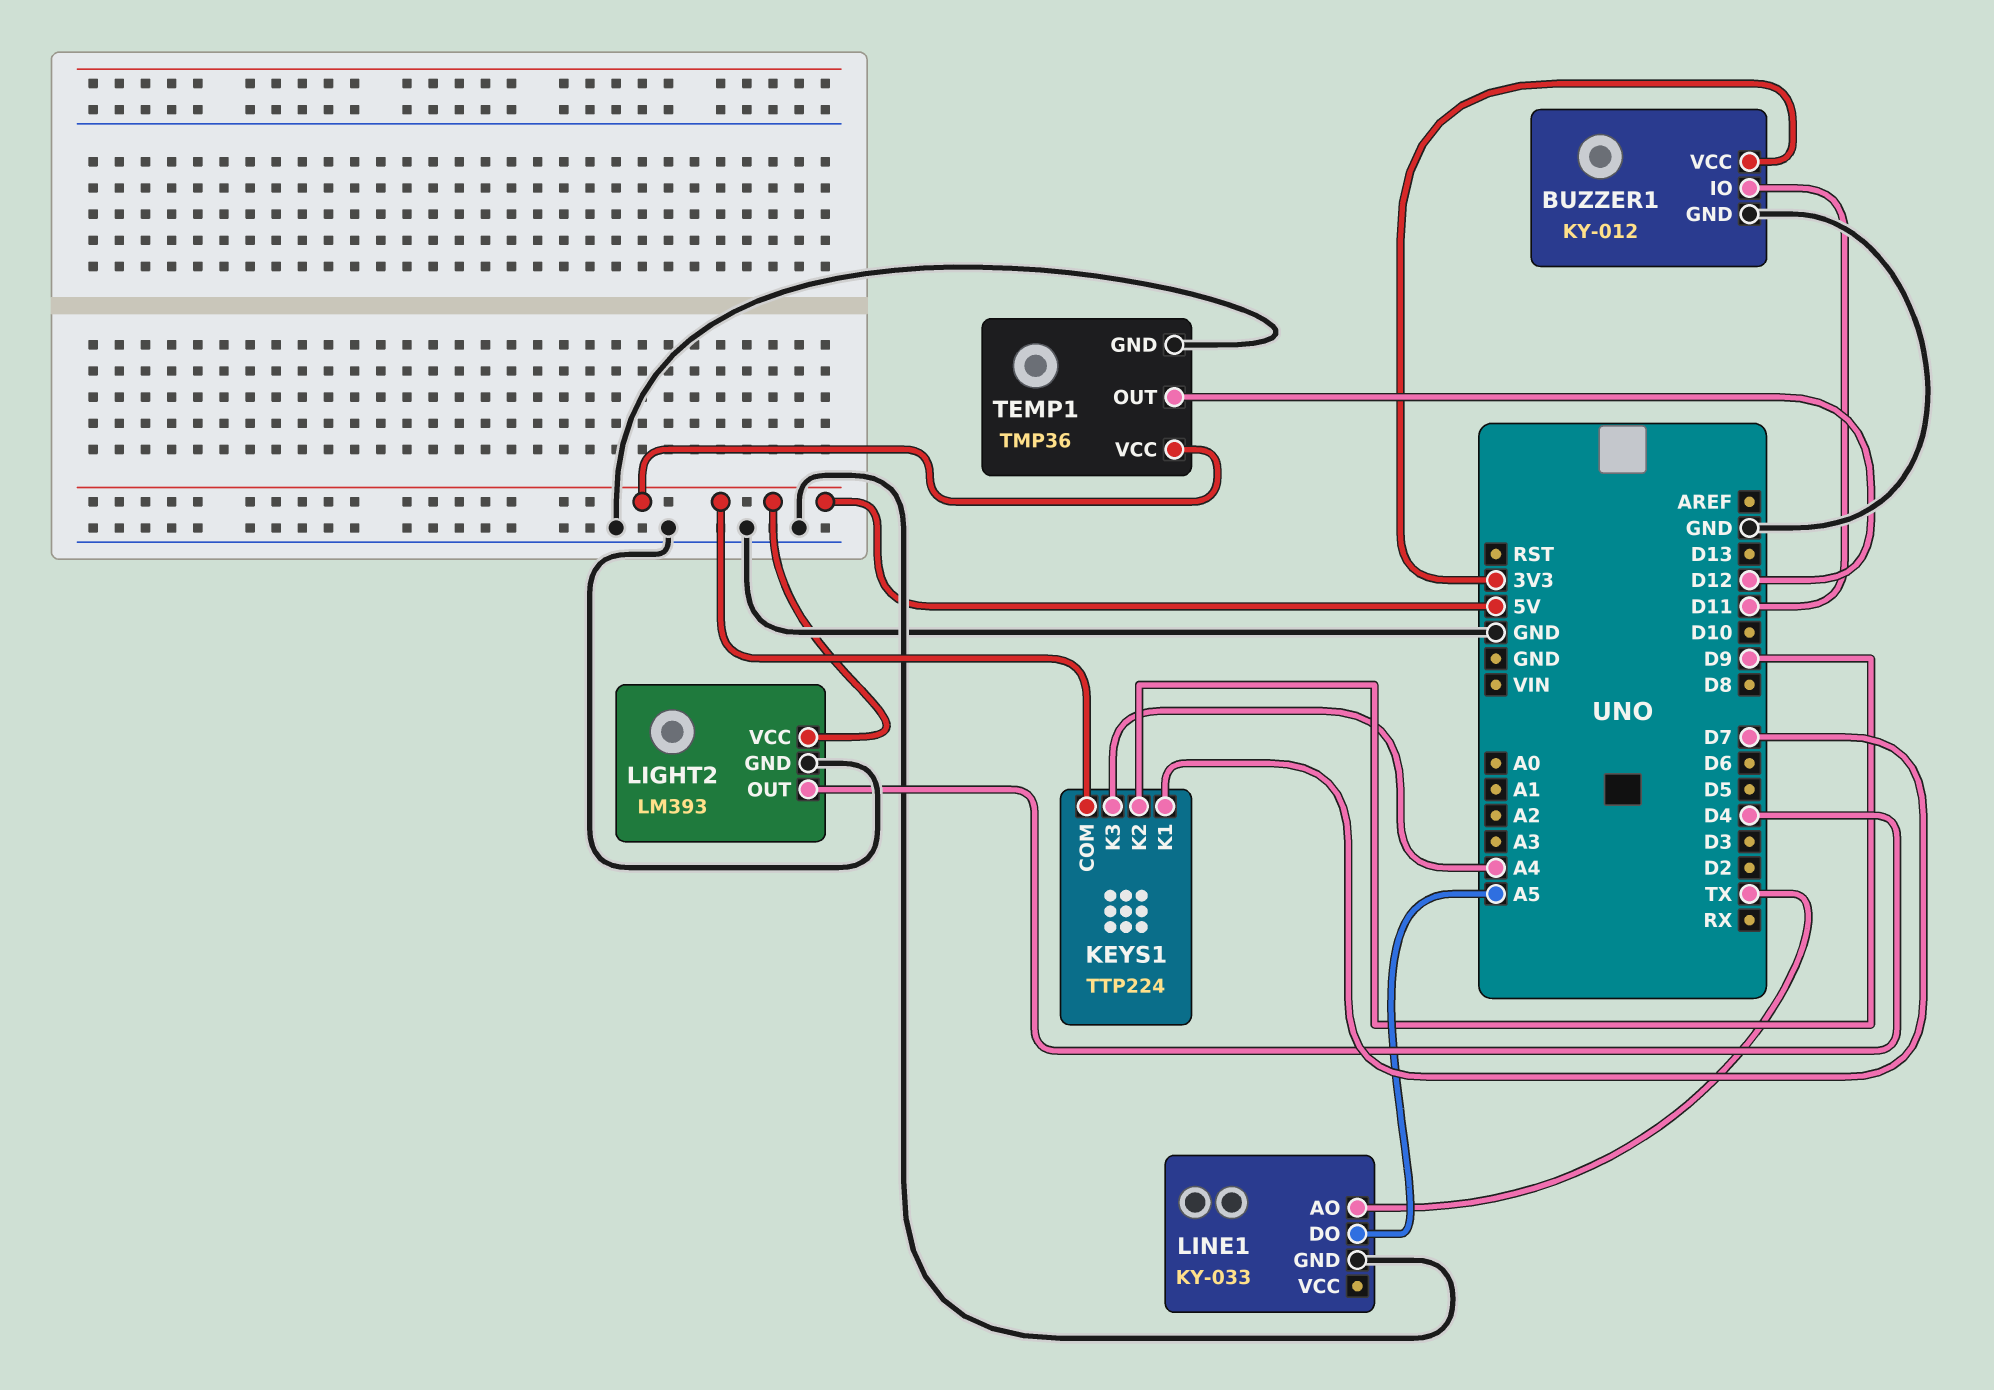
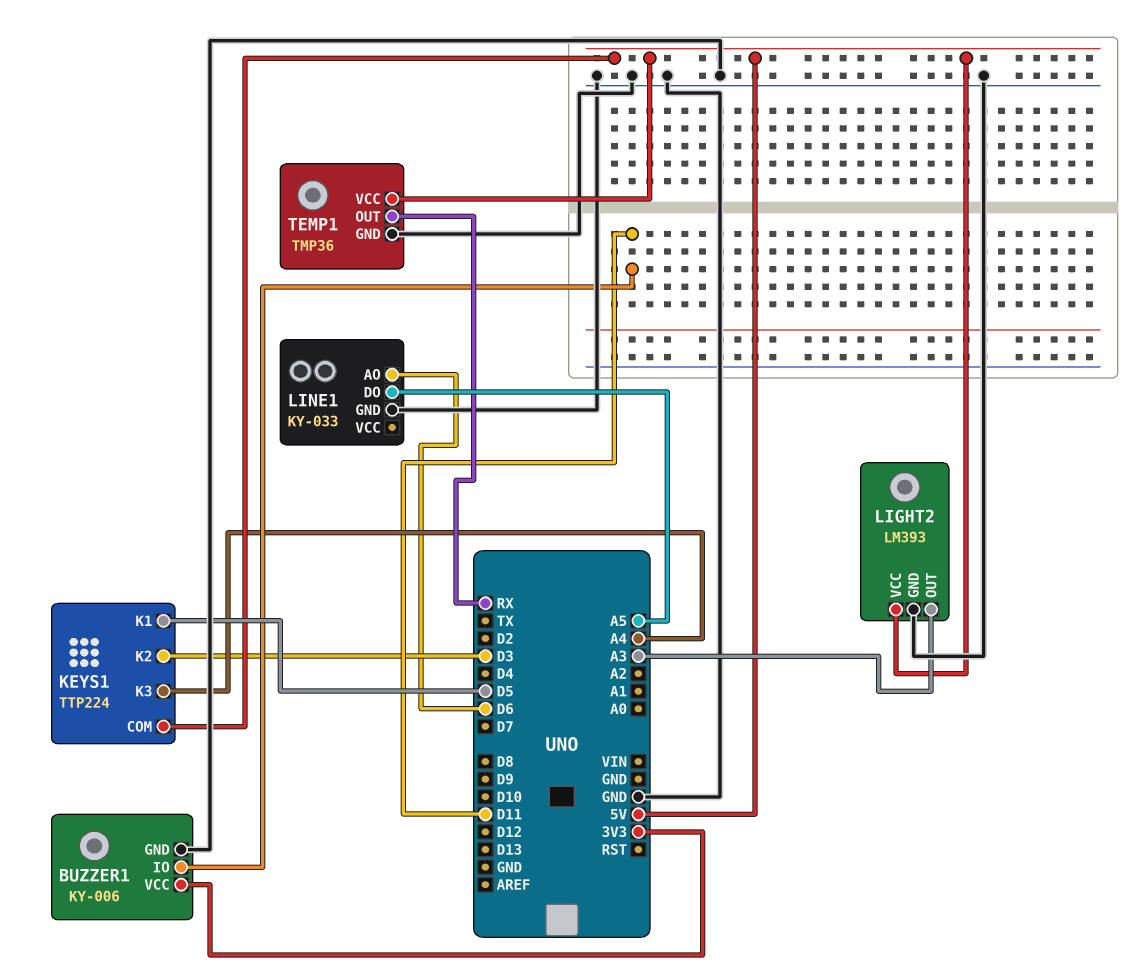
BUZZER1: KY-012 -> KY-006
KEYS1 pin K1: D7 -> D5
KEYS1 pin K2: D9 -> D3
LIGHT2 pin OUT: D4 -> A3
LINE1 pin AO: TX -> D6
TEMP1 pin OUT: D12 -> RX

